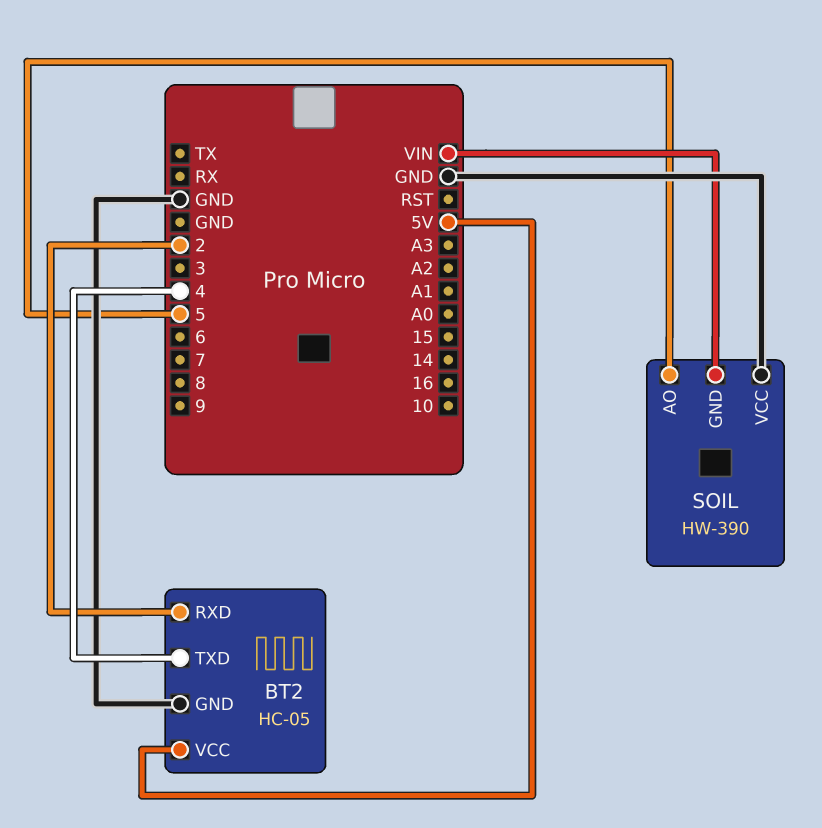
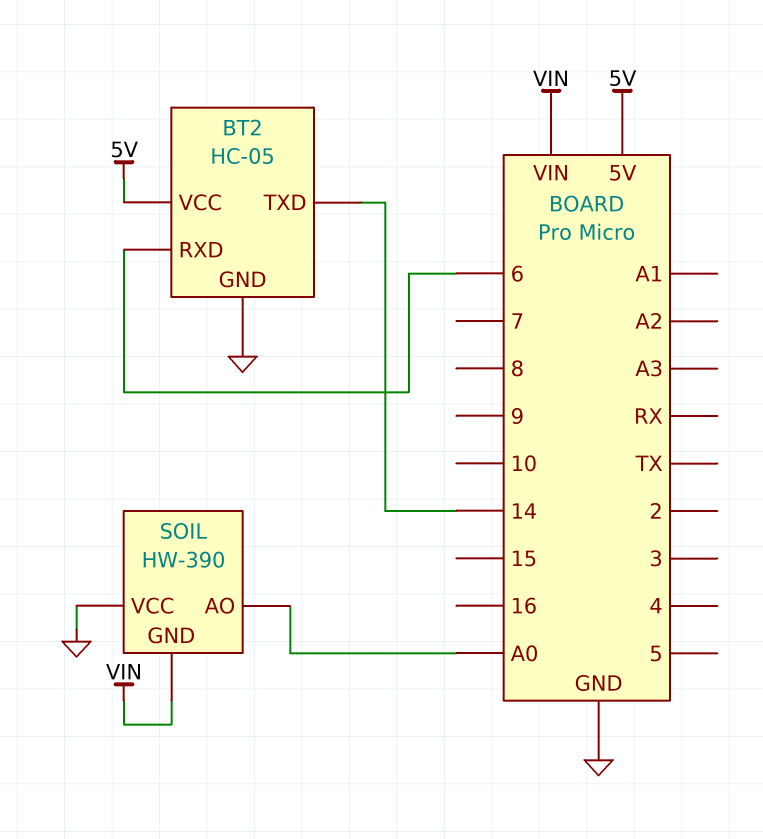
BT2 pin RXD: 2 -> 6
BT2 pin TXD: 4 -> 14
SOIL pin AO: 5 -> A0

